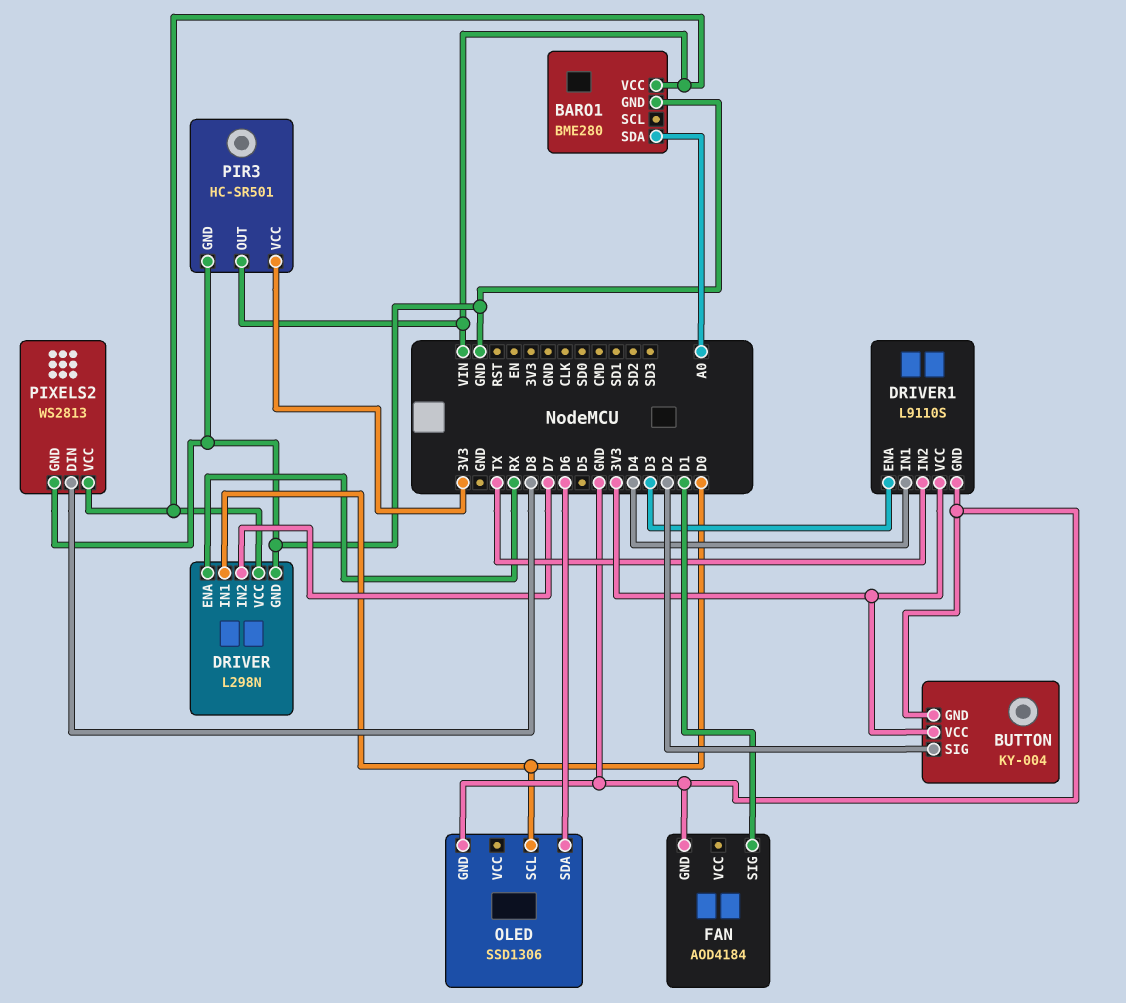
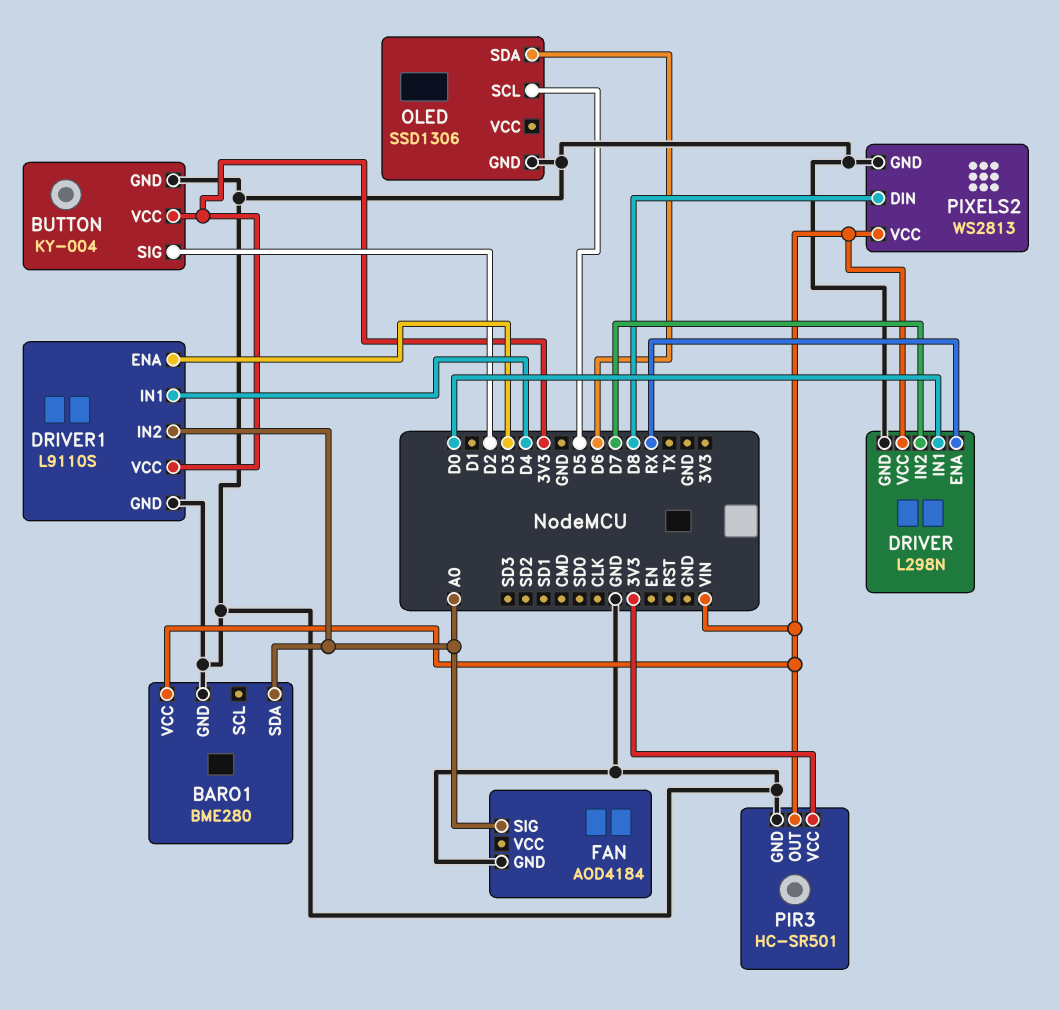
DRIVER1 pin IN2: TX -> A0
FAN pin SIG: D1 -> A0
OLED pin SCL: D0 -> D5

